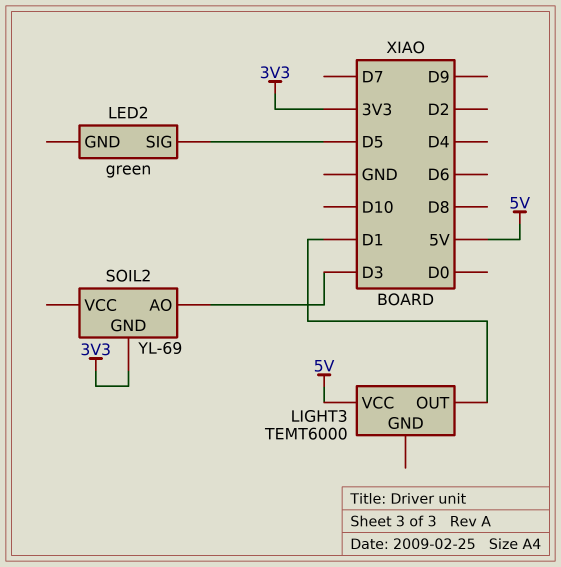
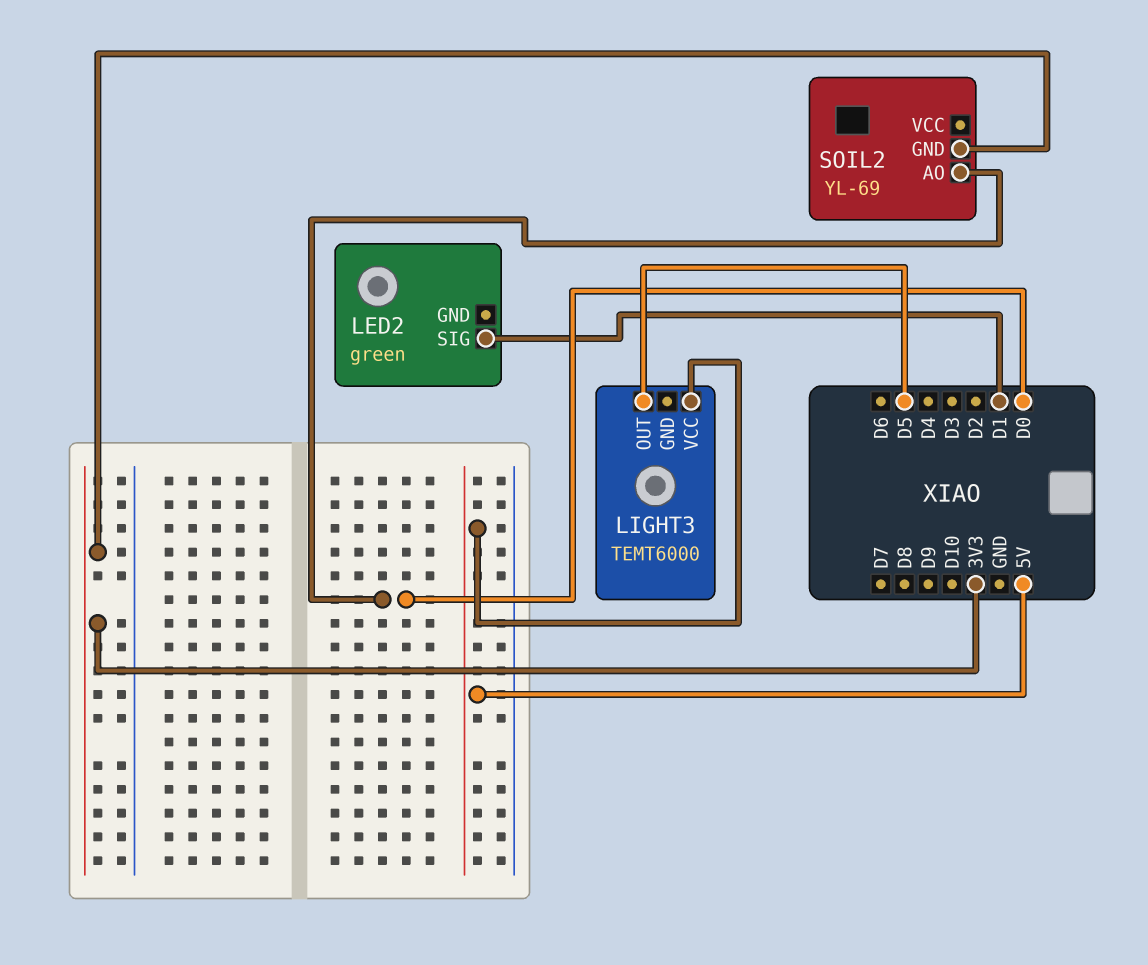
LED2 pin SIG: D5 -> D1
LIGHT3 pin OUT: D1 -> D5
SOIL2 pin AO: D3 -> D0

